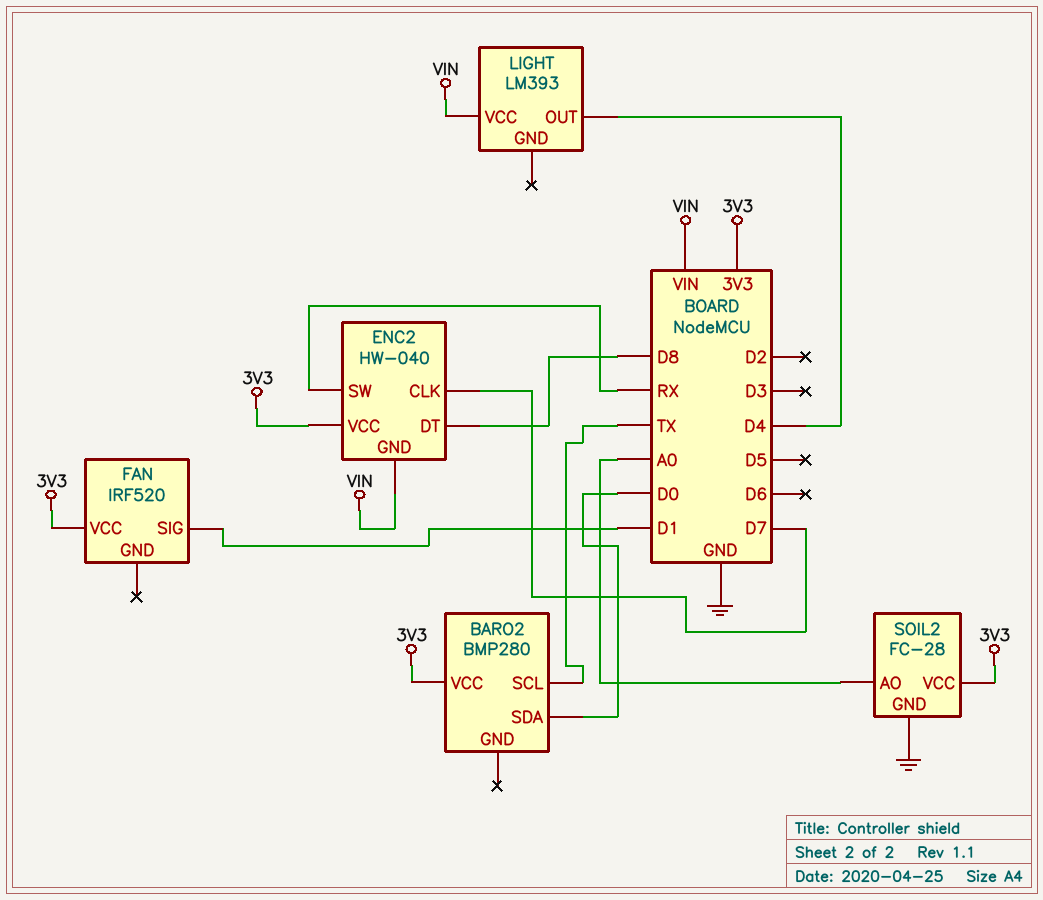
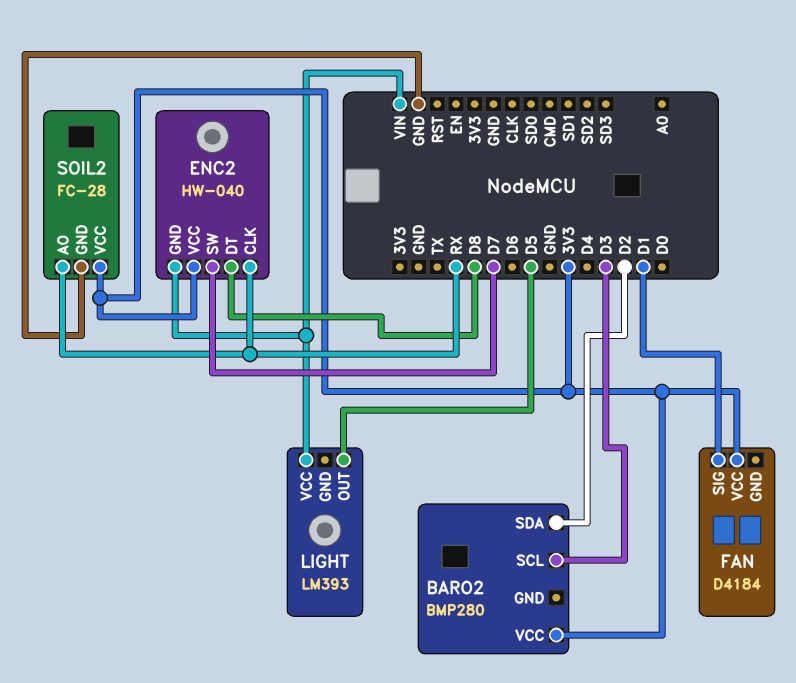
BARO2 pin SCL: TX -> D3
BARO2 pin SDA: D0 -> D2
ENC2 pin CLK: D7 -> RX
ENC2 pin SW: RX -> D7
FAN: IRF520 -> D4184
LIGHT pin OUT: D4 -> D5
SOIL2 pin AO: A0 -> RX

